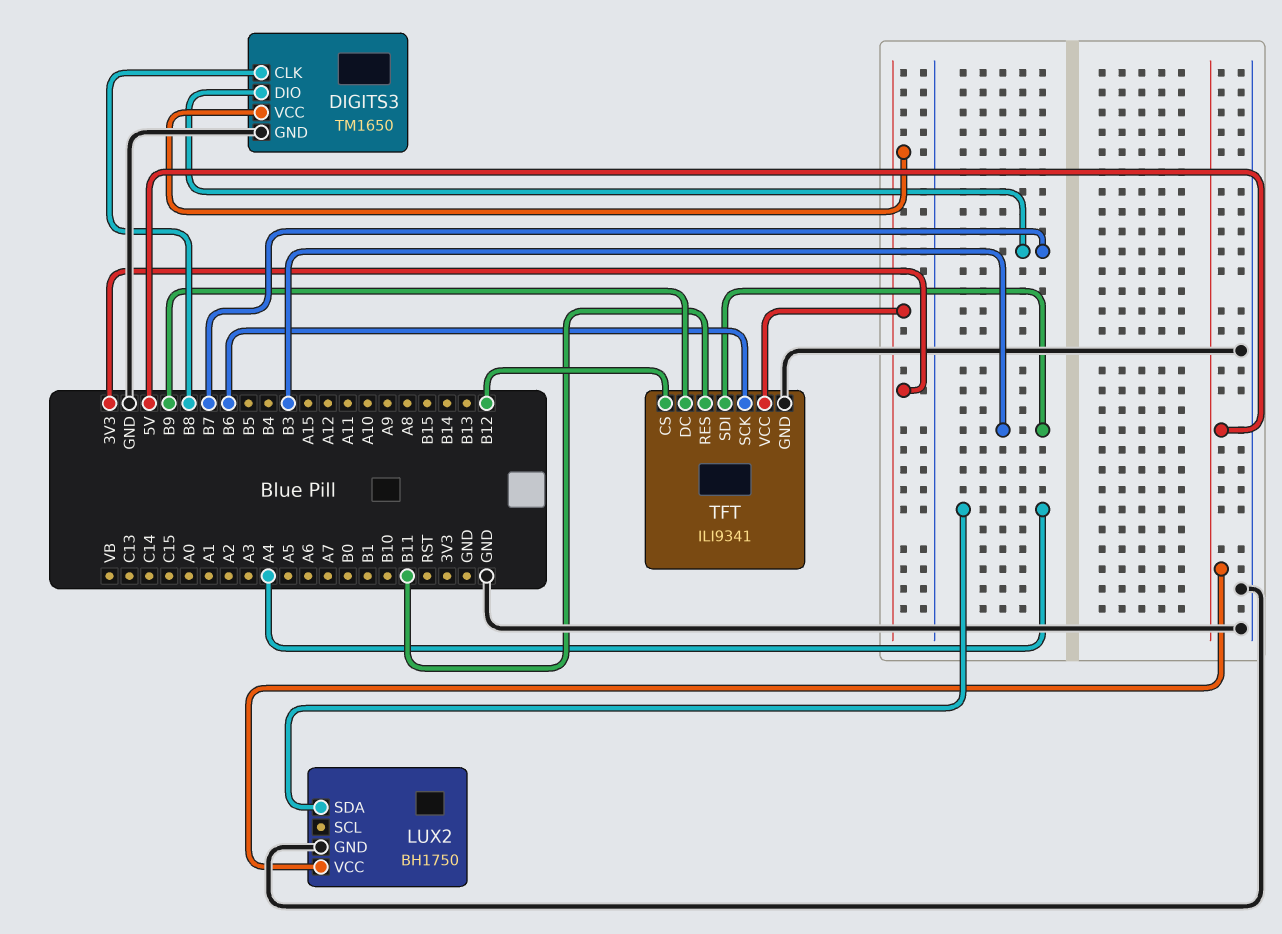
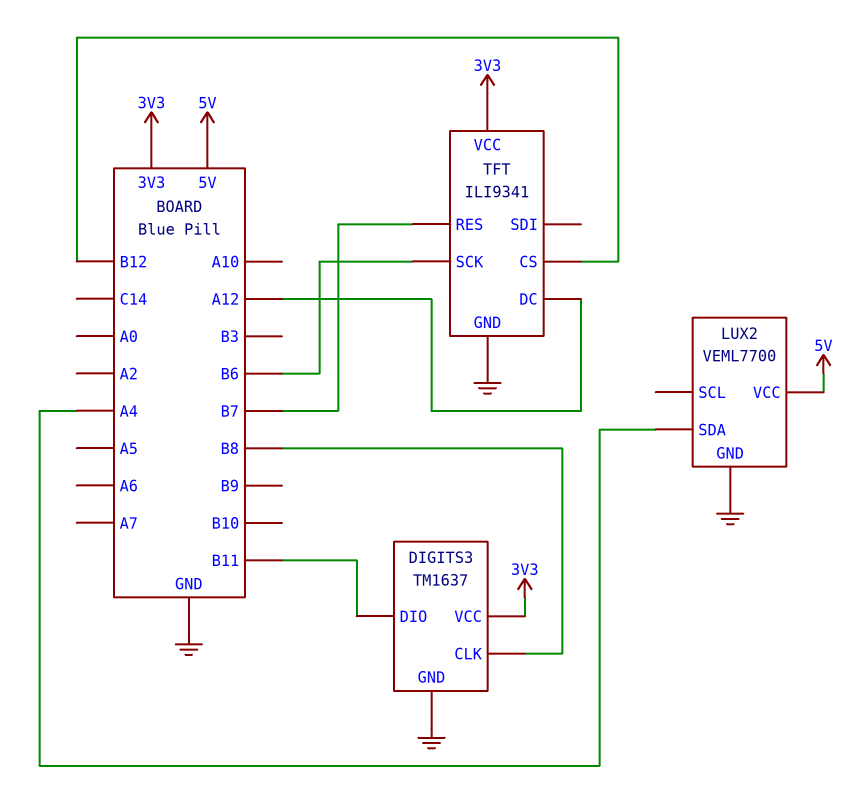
DIGITS3: TM1650 -> TM1637
DIGITS3 pin DIO: B7 -> B11
LUX2: BH1750 -> VEML7700
TFT pin DC: B9 -> A12
TFT pin RES: B11 -> B7
TFT pin SDI: B3 -> none

